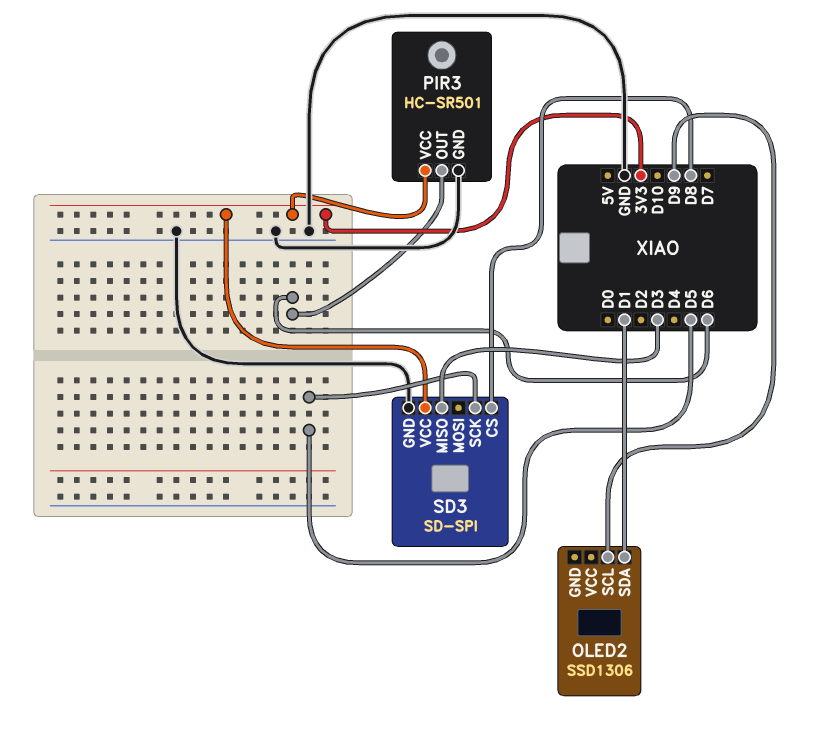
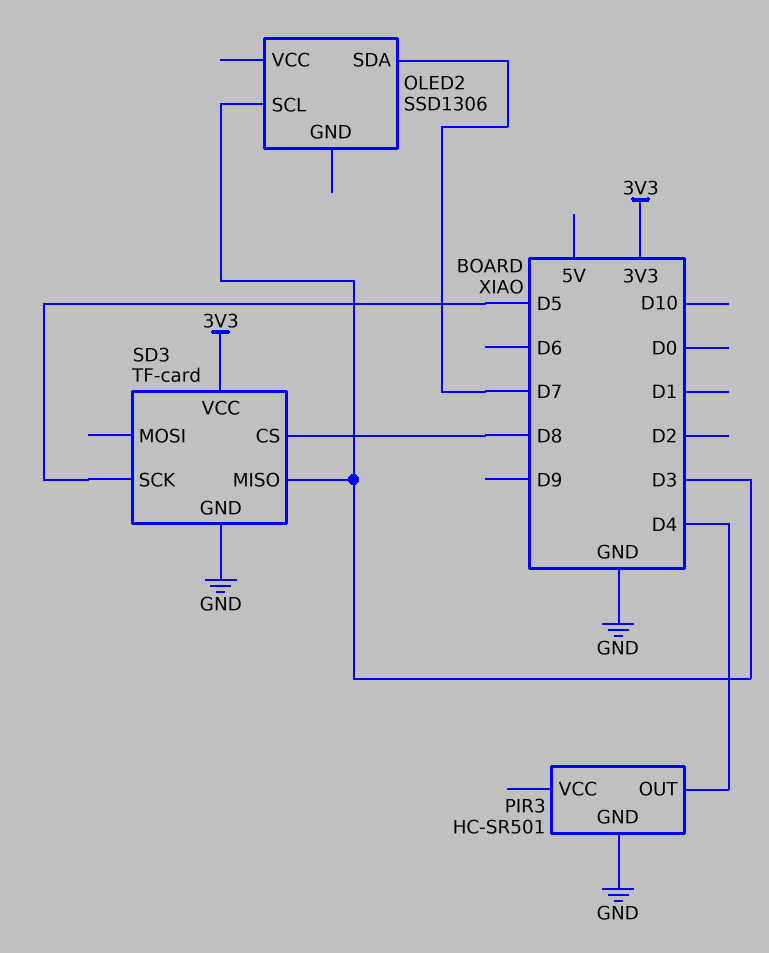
OLED2 pin SCL: D9 -> D3
OLED2 pin SDA: D1 -> D7
PIR3 pin OUT: D6 -> D4
PIR3 pin VCC: 3V3 -> none
SD3: SD-SPI -> TF-card

